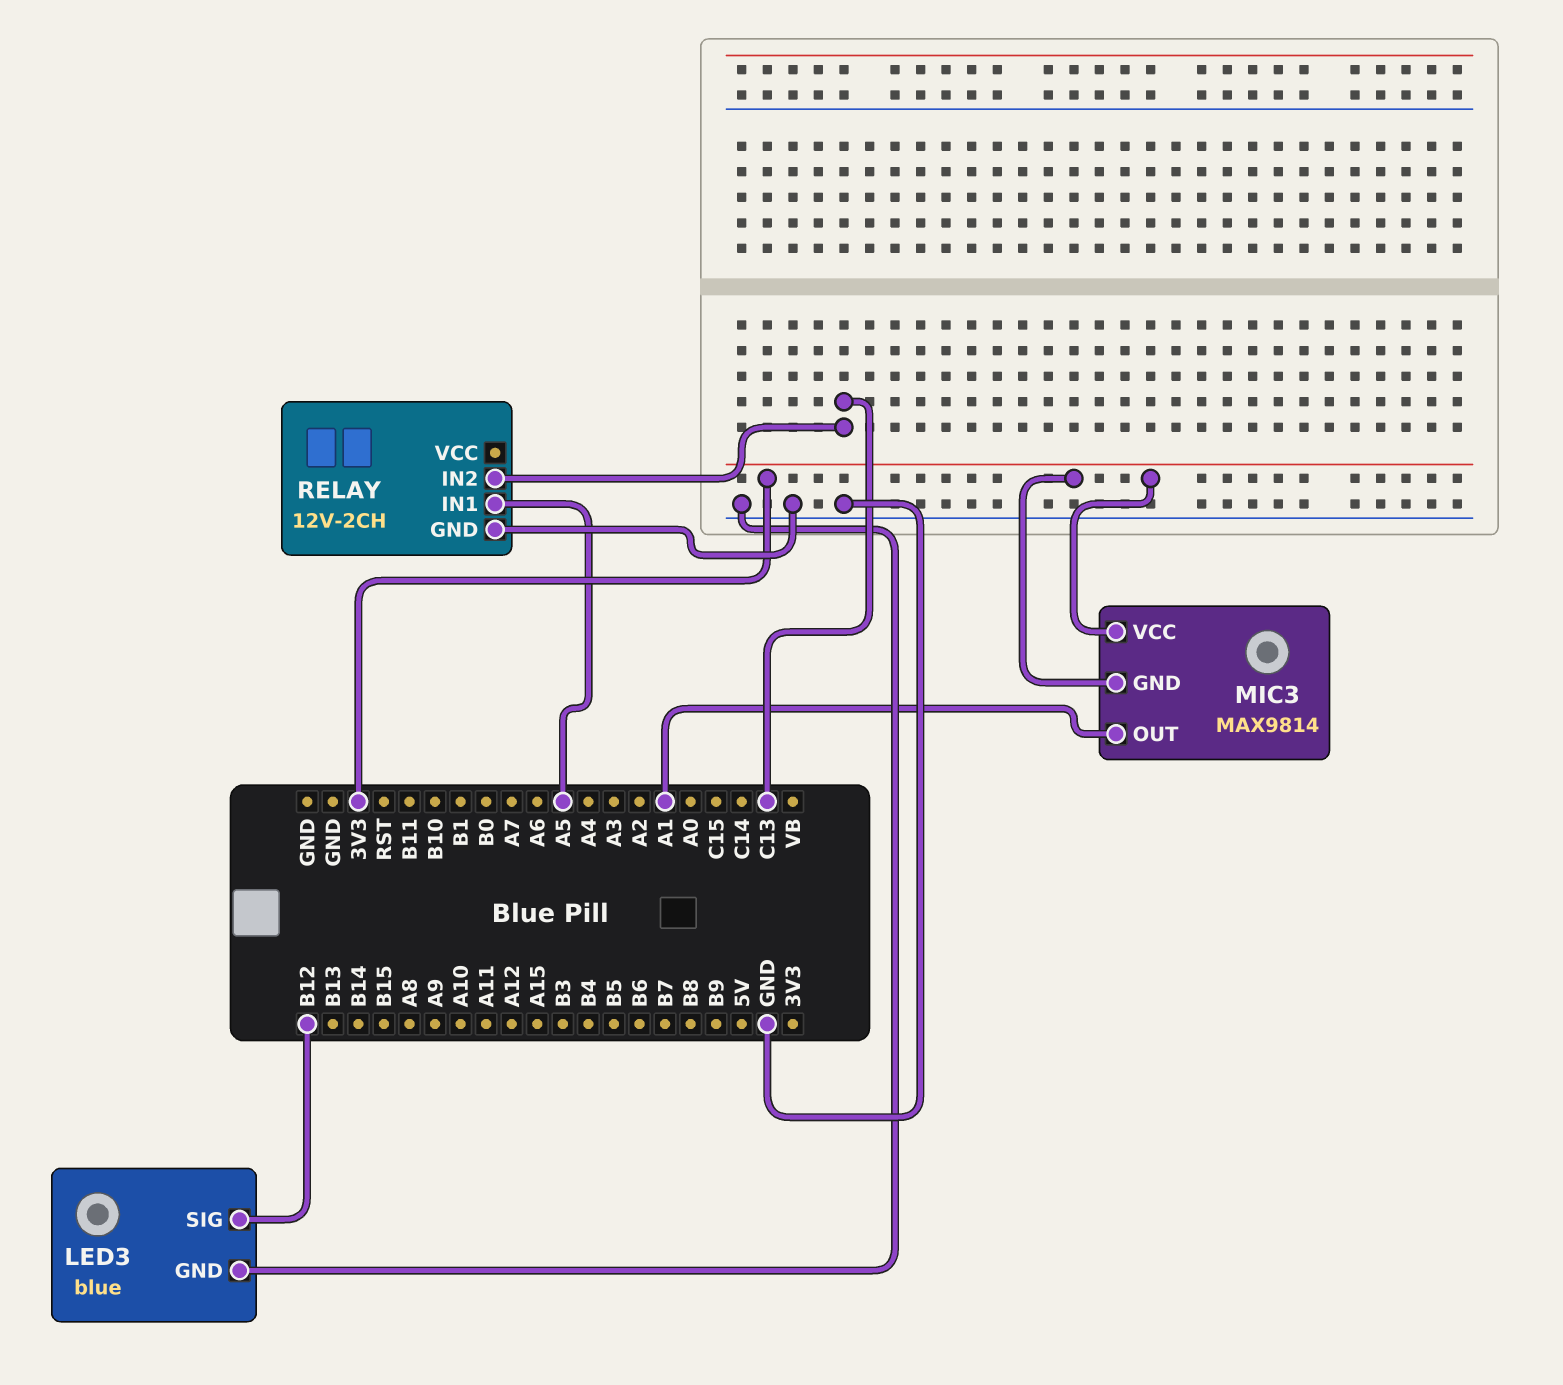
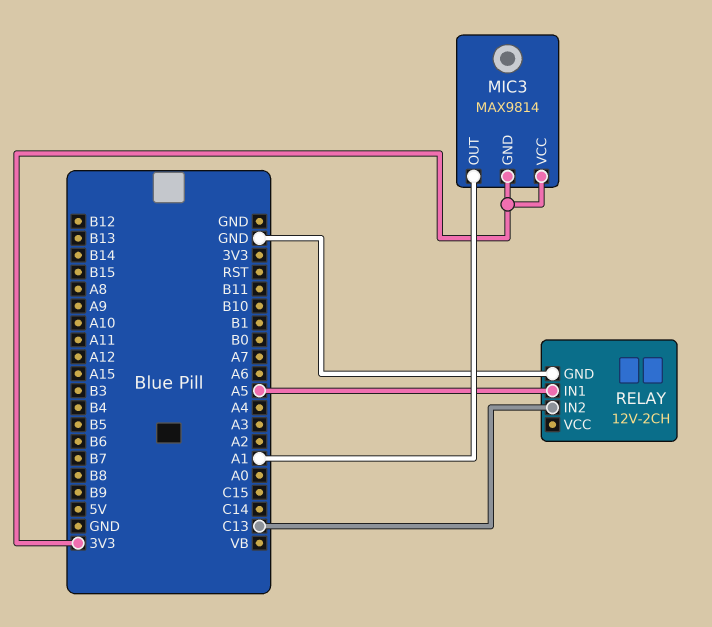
LED3: blue -> none
LED3 pin GND: GND -> none
LED3 pin SIG: B12 -> none

